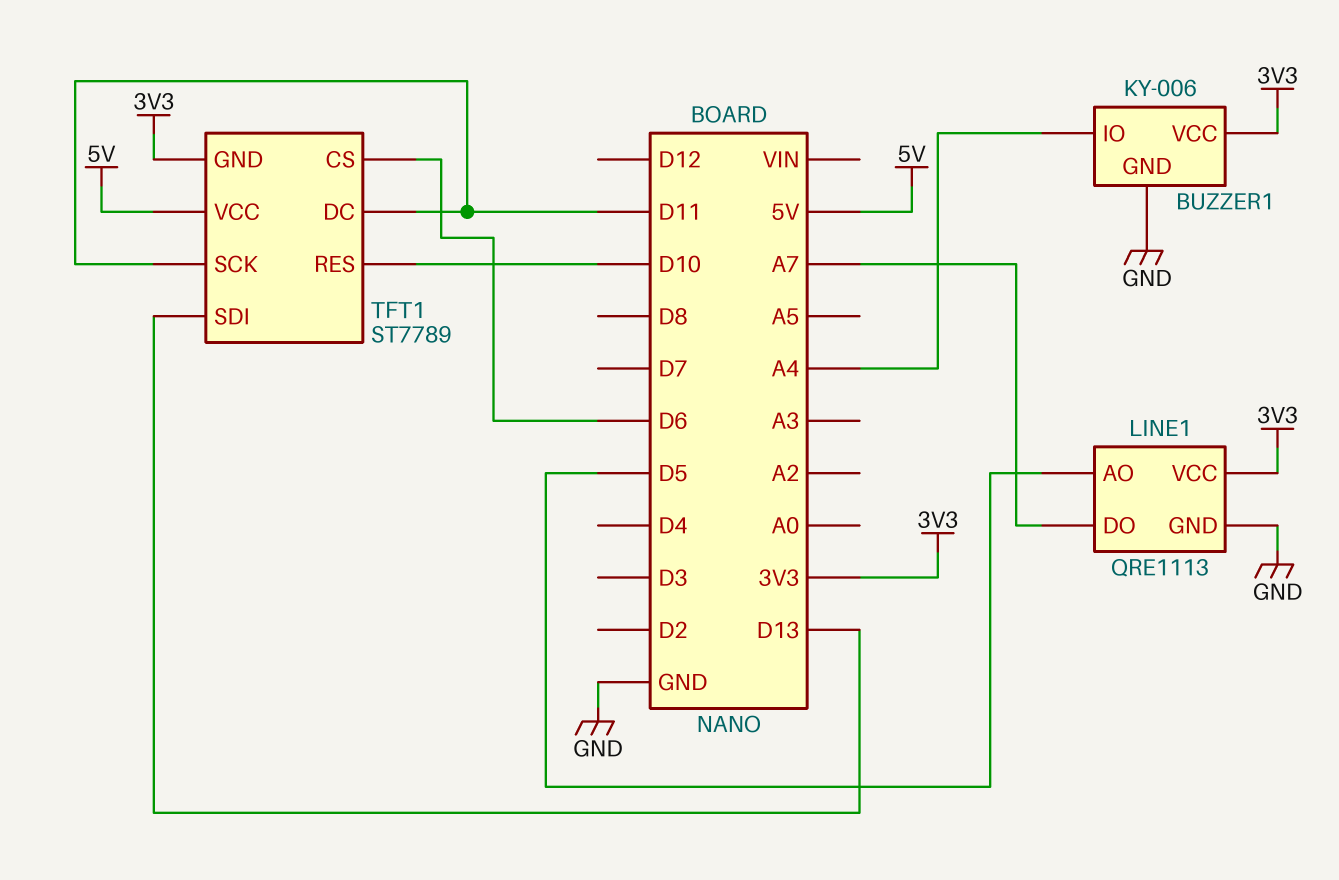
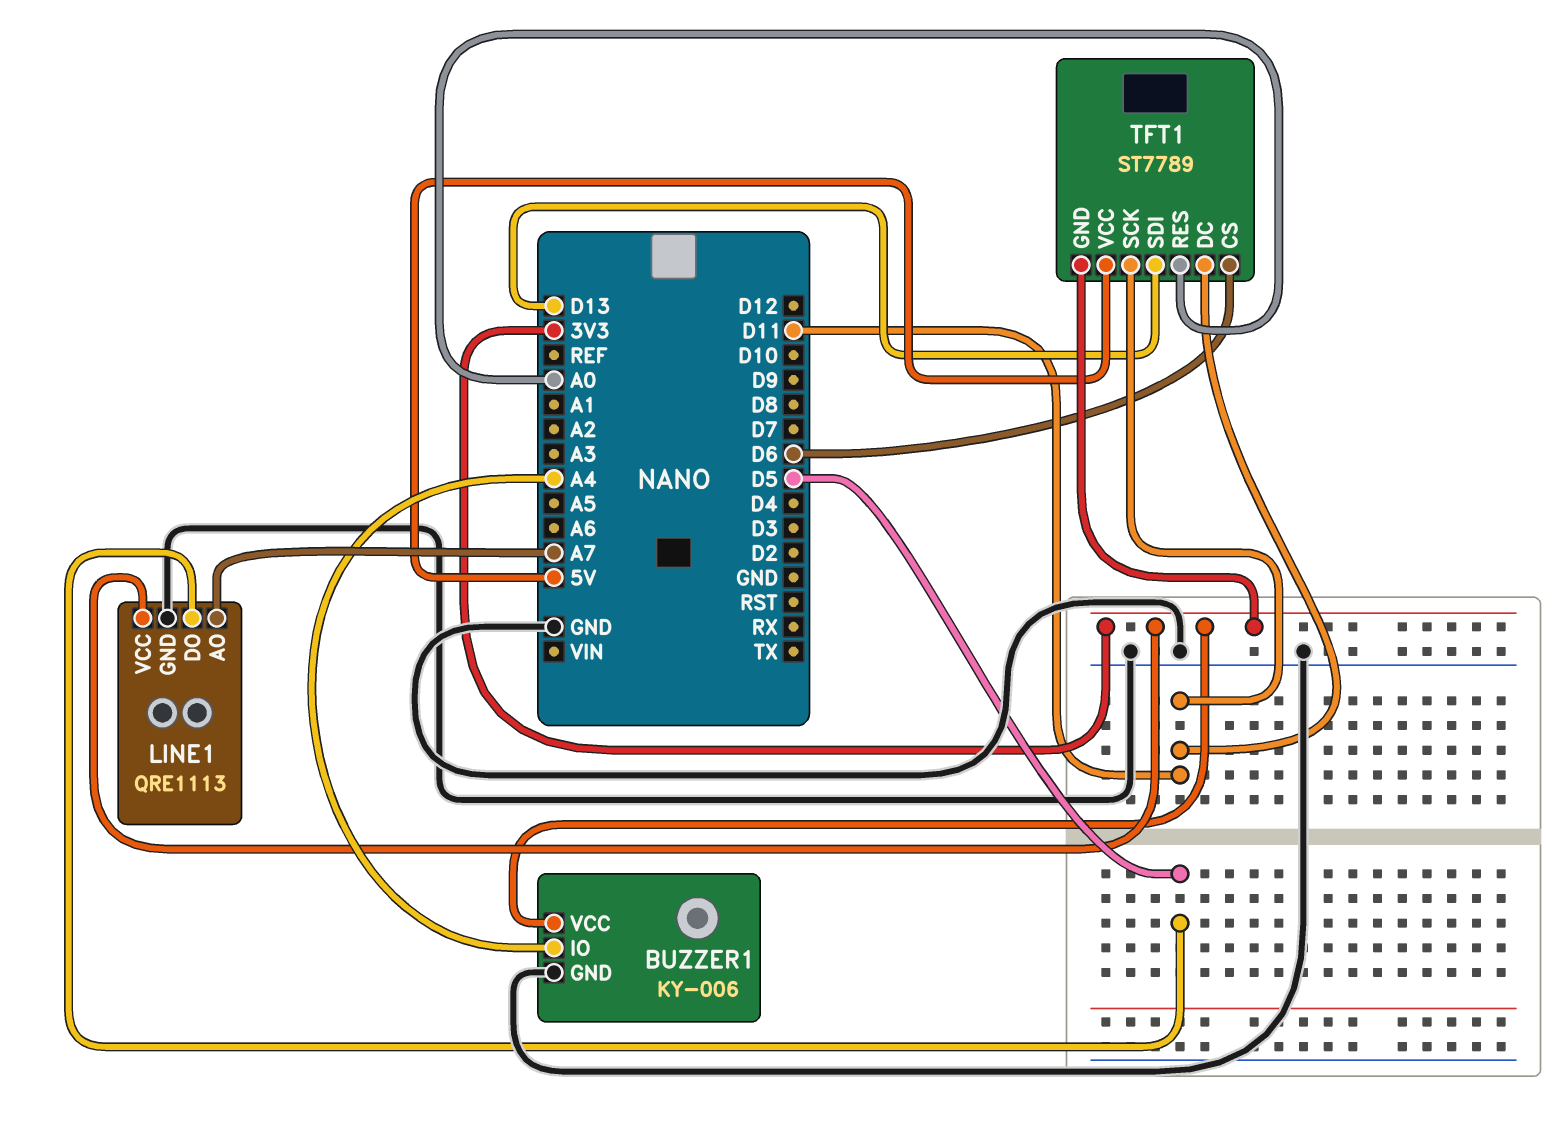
LINE1 pin AO: D5 -> A7
LINE1 pin DO: A7 -> D5
TFT1 pin RES: D10 -> A0

